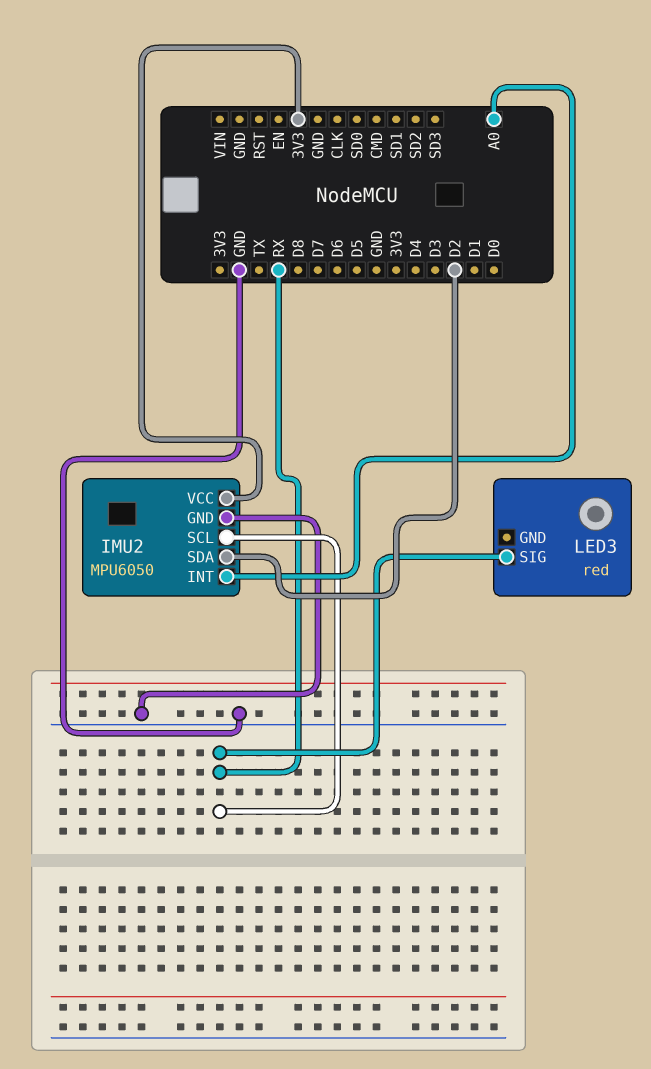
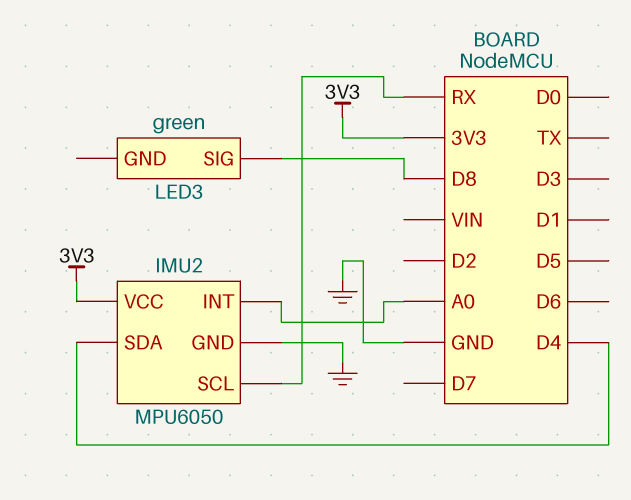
IMU2 pin SDA: D2 -> D4
LED3: red -> green
LED3 pin SIG: RX -> D8

